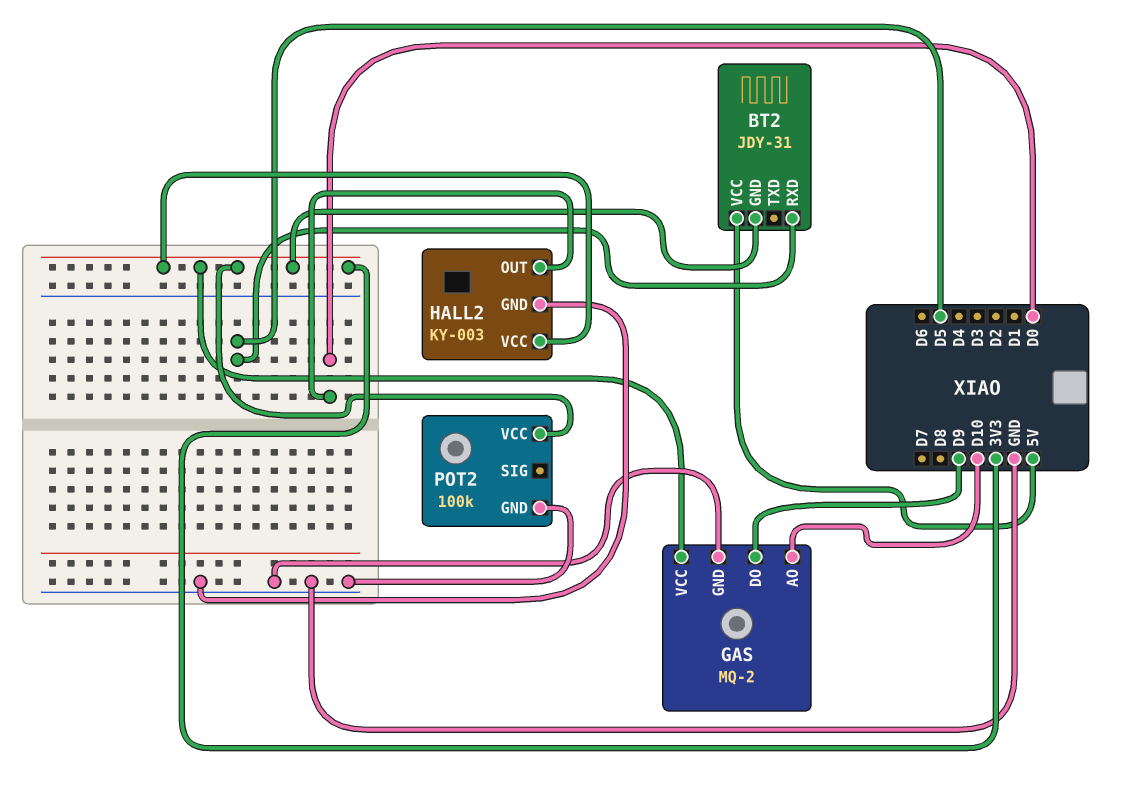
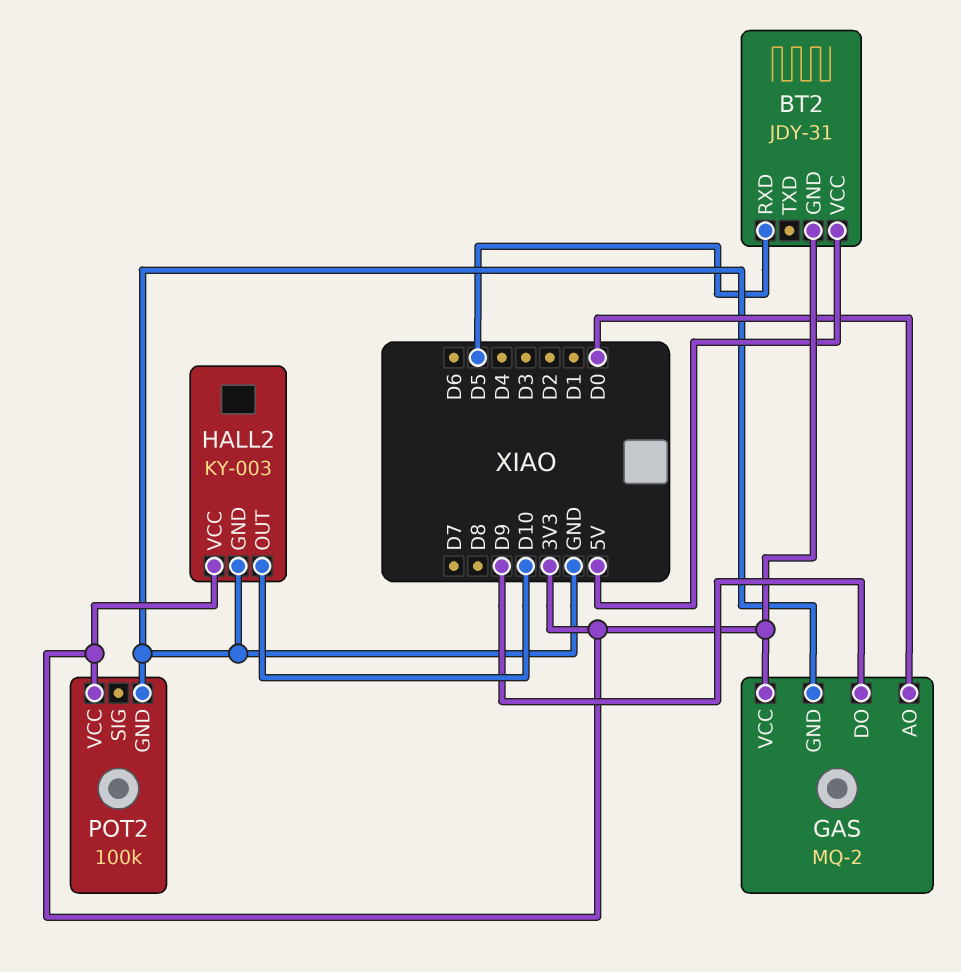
GAS pin AO: D10 -> D0
HALL2 pin OUT: D0 -> D10

